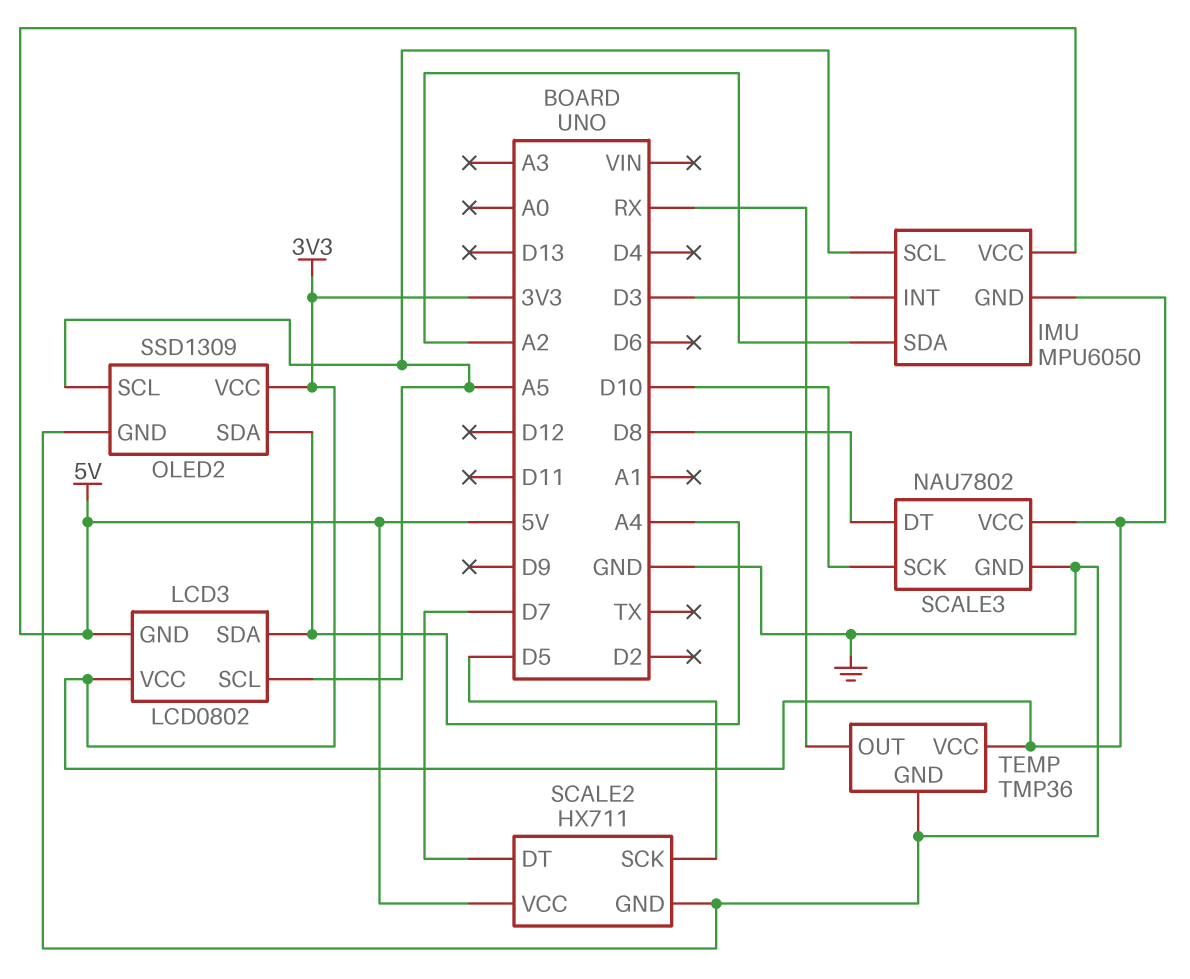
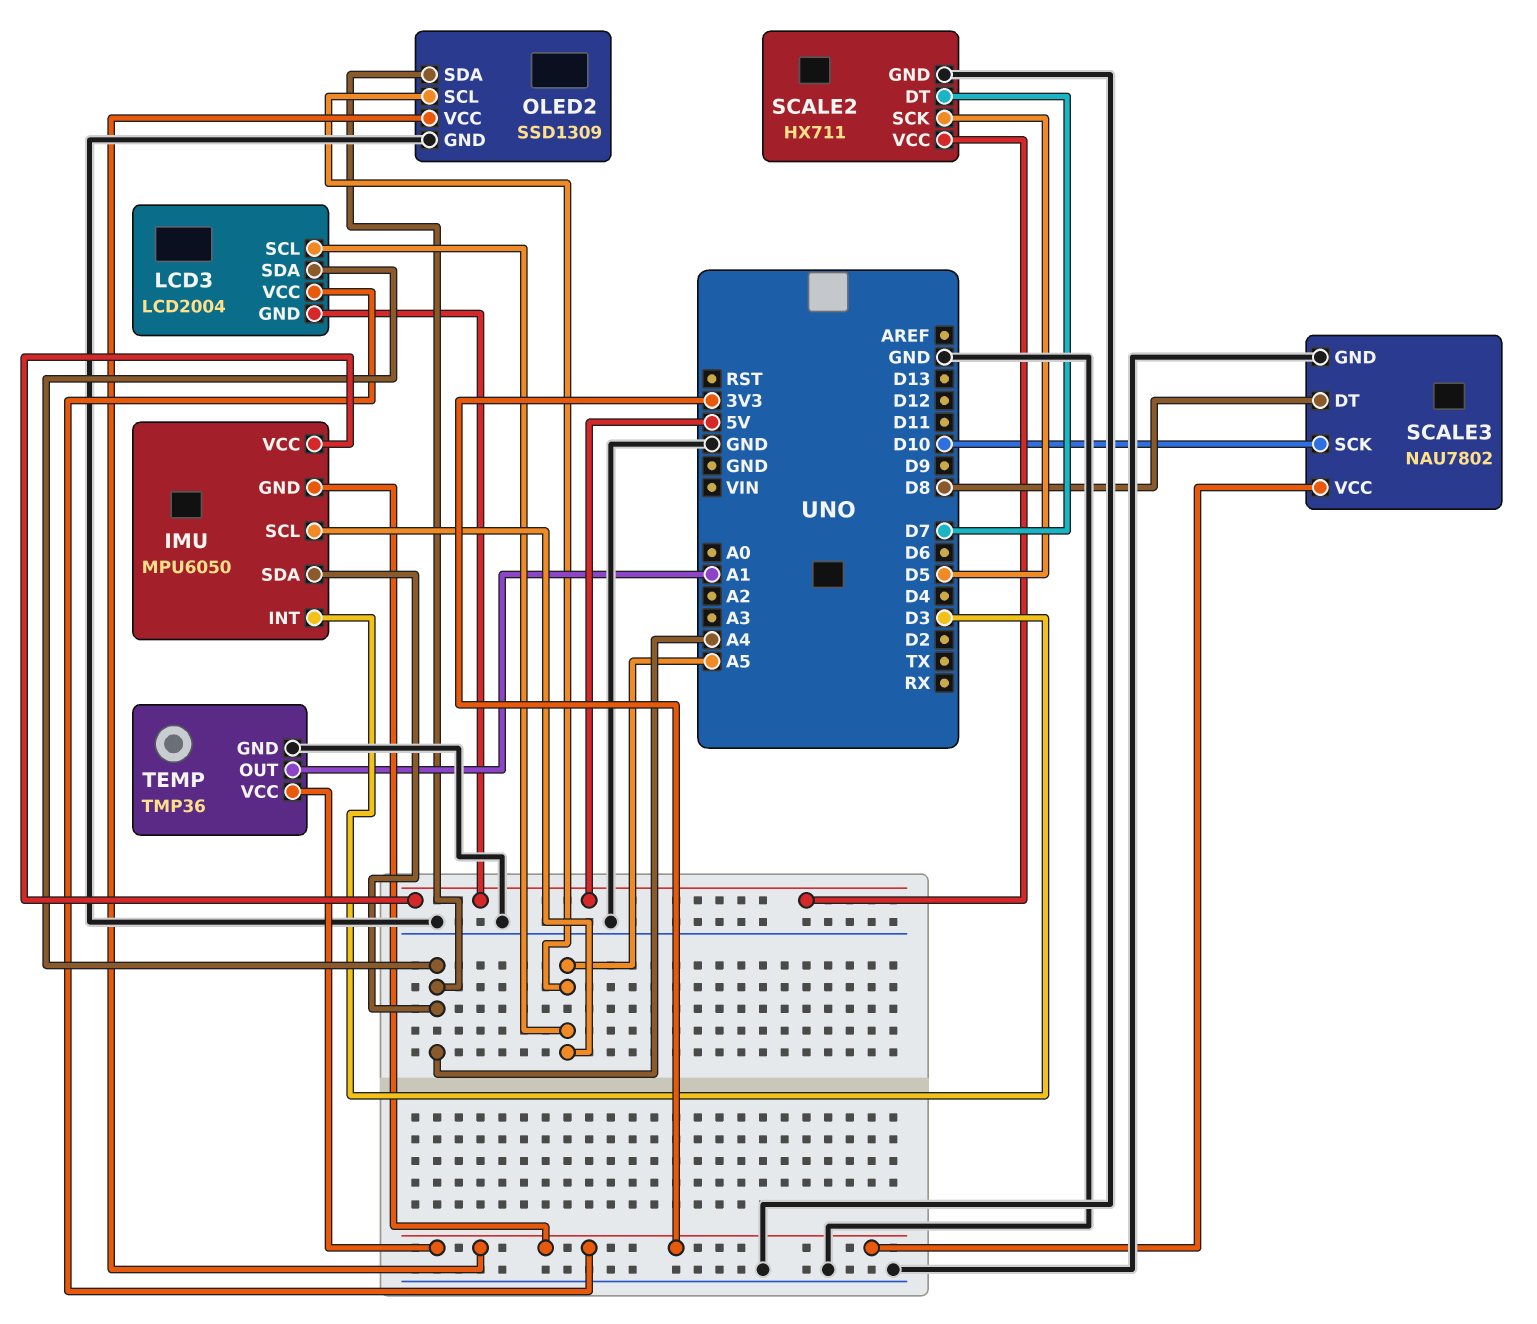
IMU pin SDA: A2 -> A4
LCD3: LCD0802 -> LCD2004
TEMP pin OUT: RX -> A1

